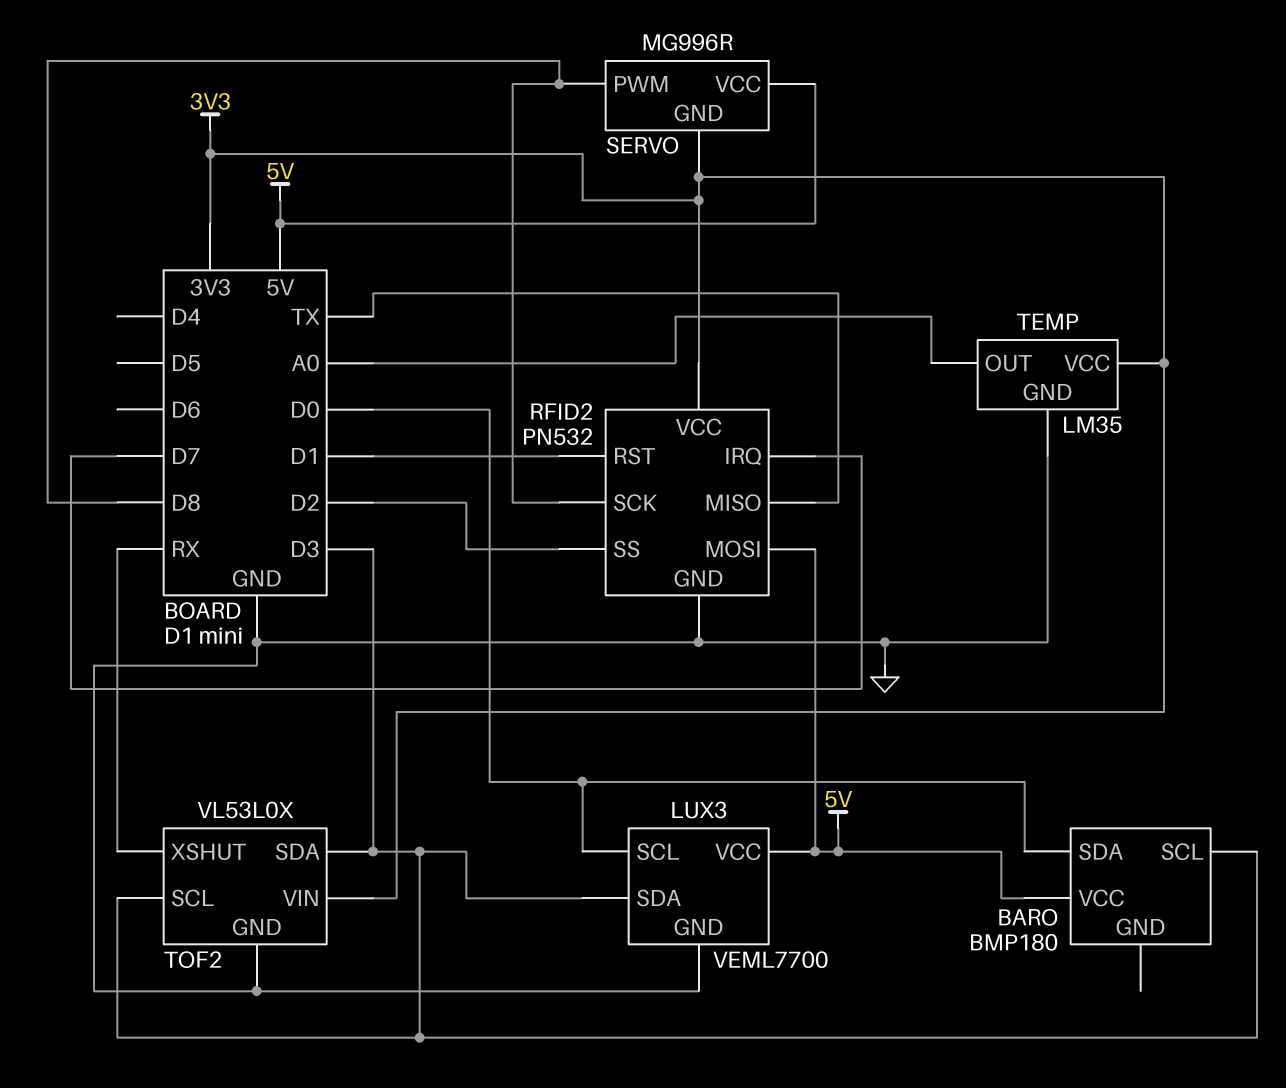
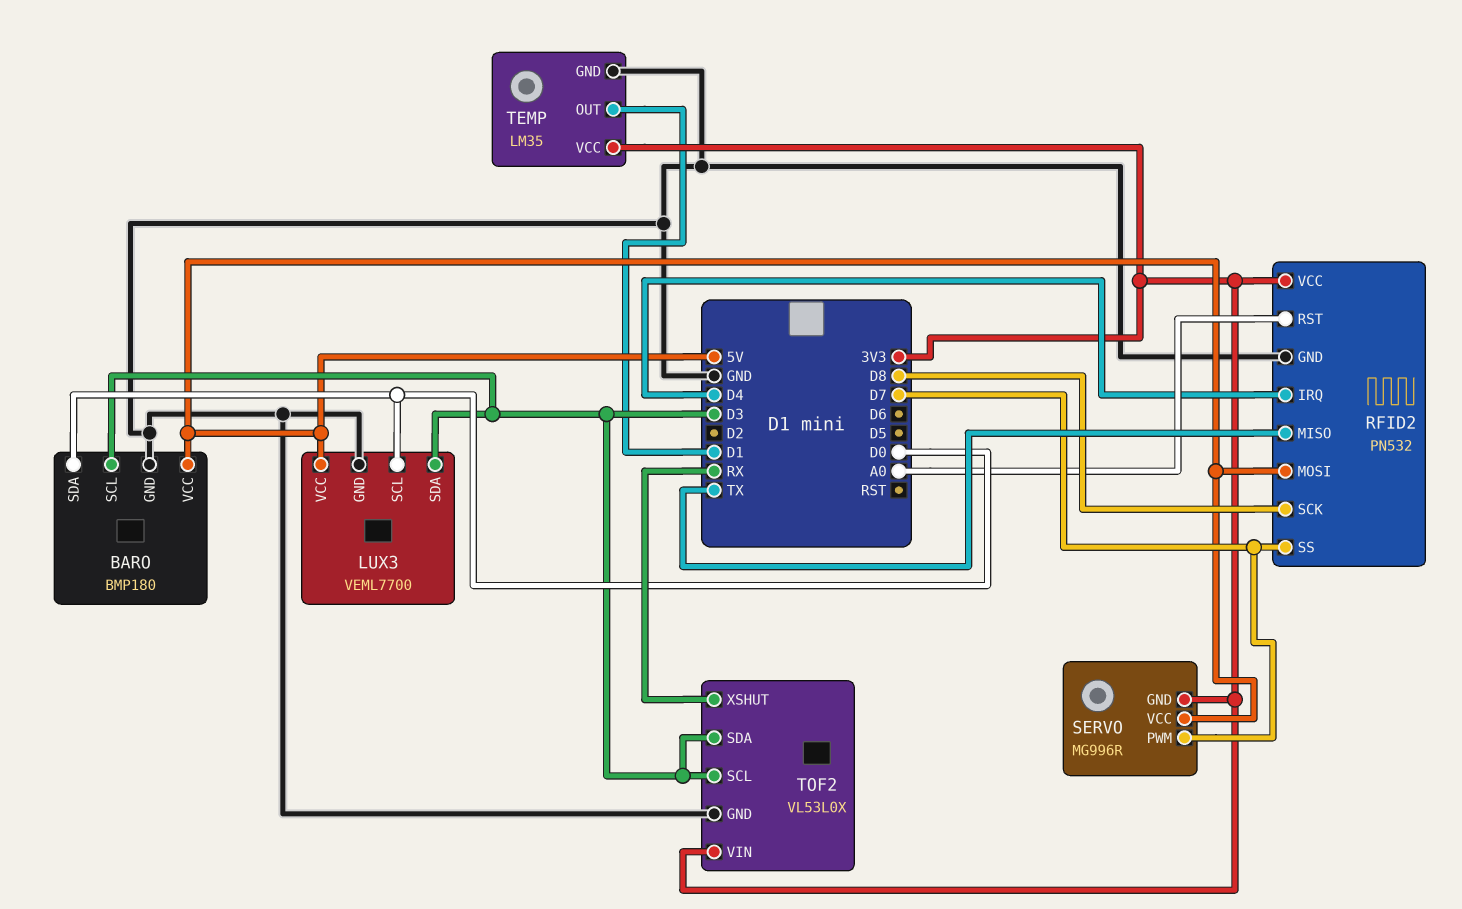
BARO pin GND: none -> GND
RFID2 pin IRQ: D7 -> D4
RFID2 pin RST: D1 -> A0
RFID2 pin SS: D2 -> D7
SERVO pin PWM: D8 -> D7
TEMP pin OUT: A0 -> D1

